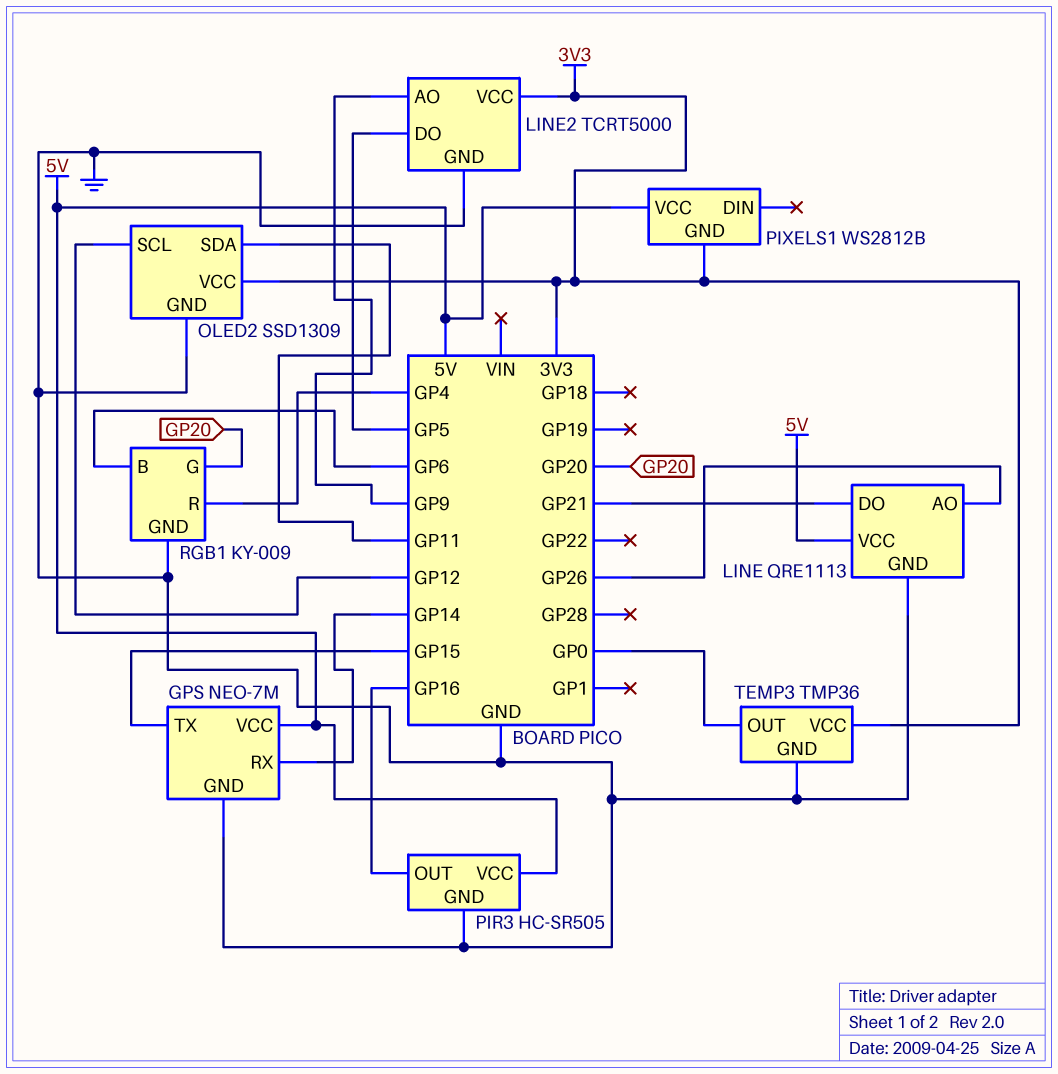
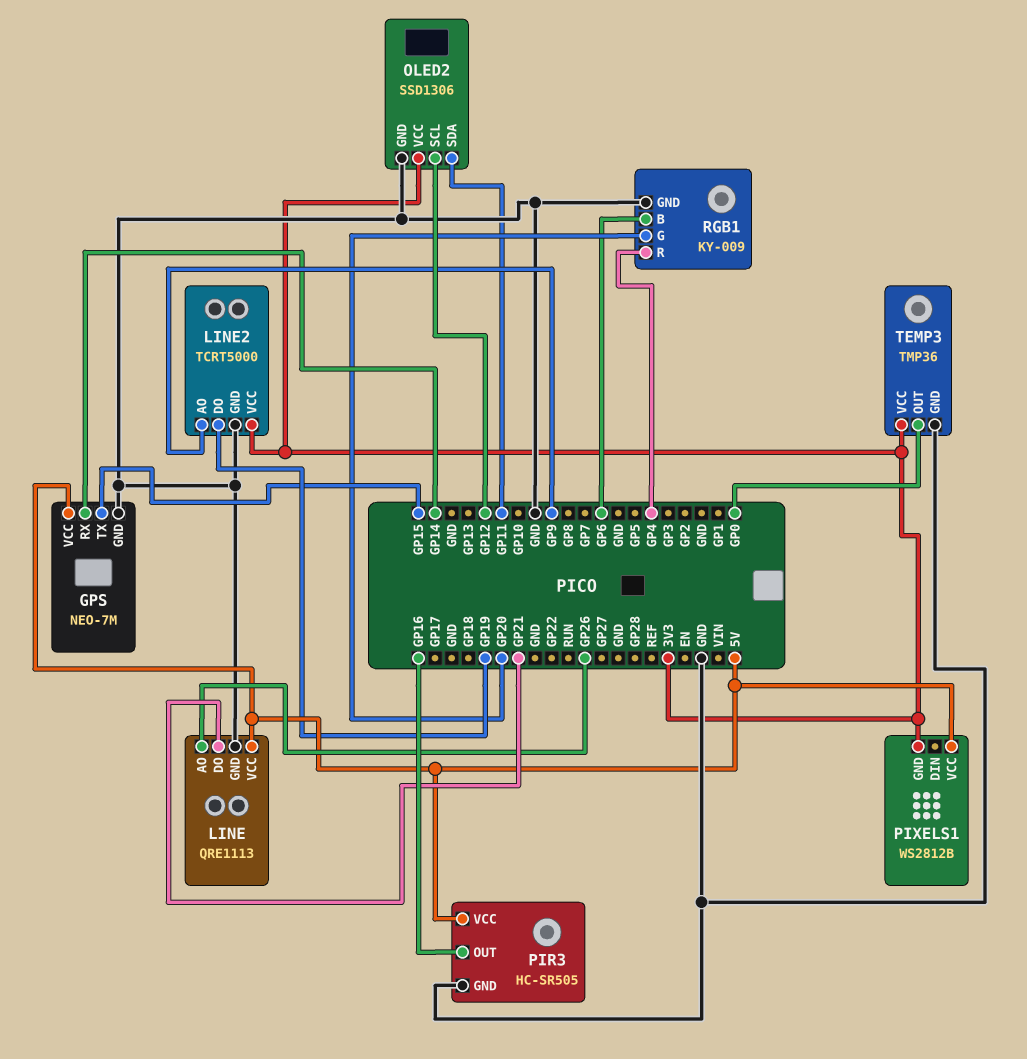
LINE2 pin DO: GP5 -> GP19
OLED2: SSD1309 -> SSD1306

